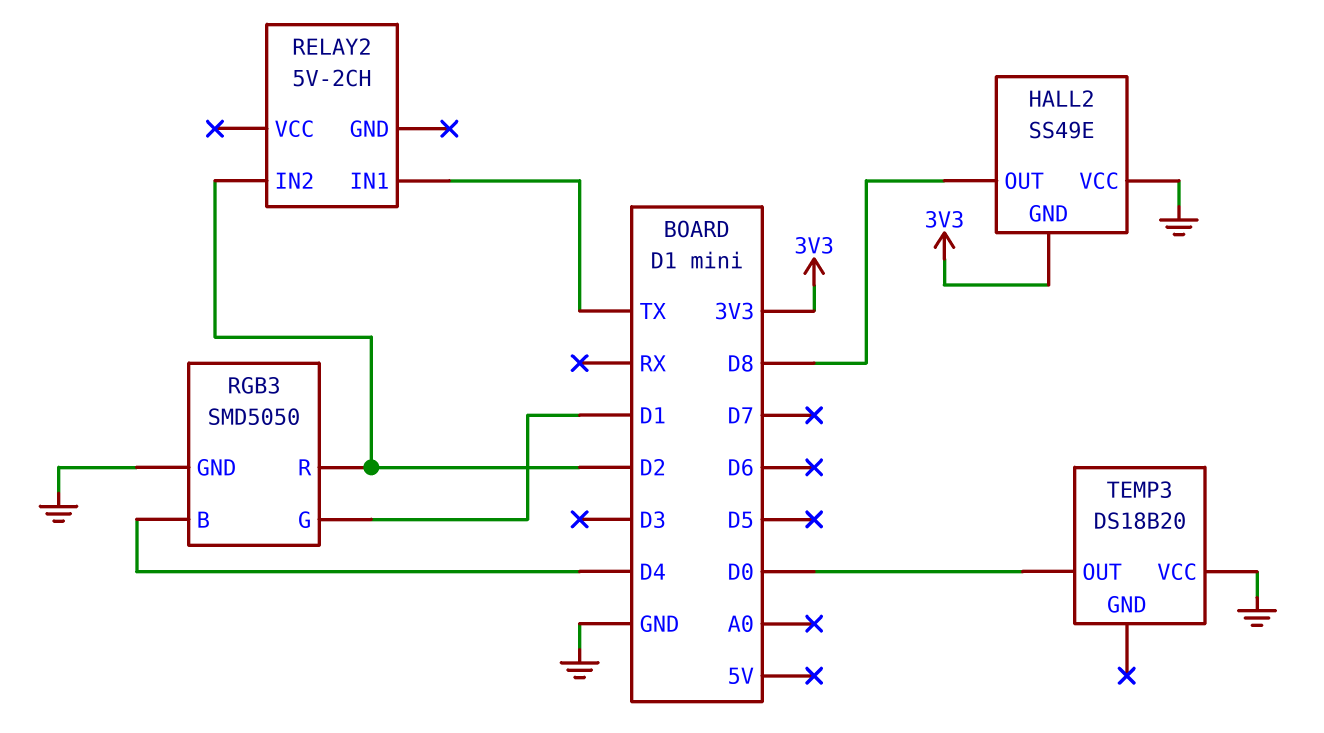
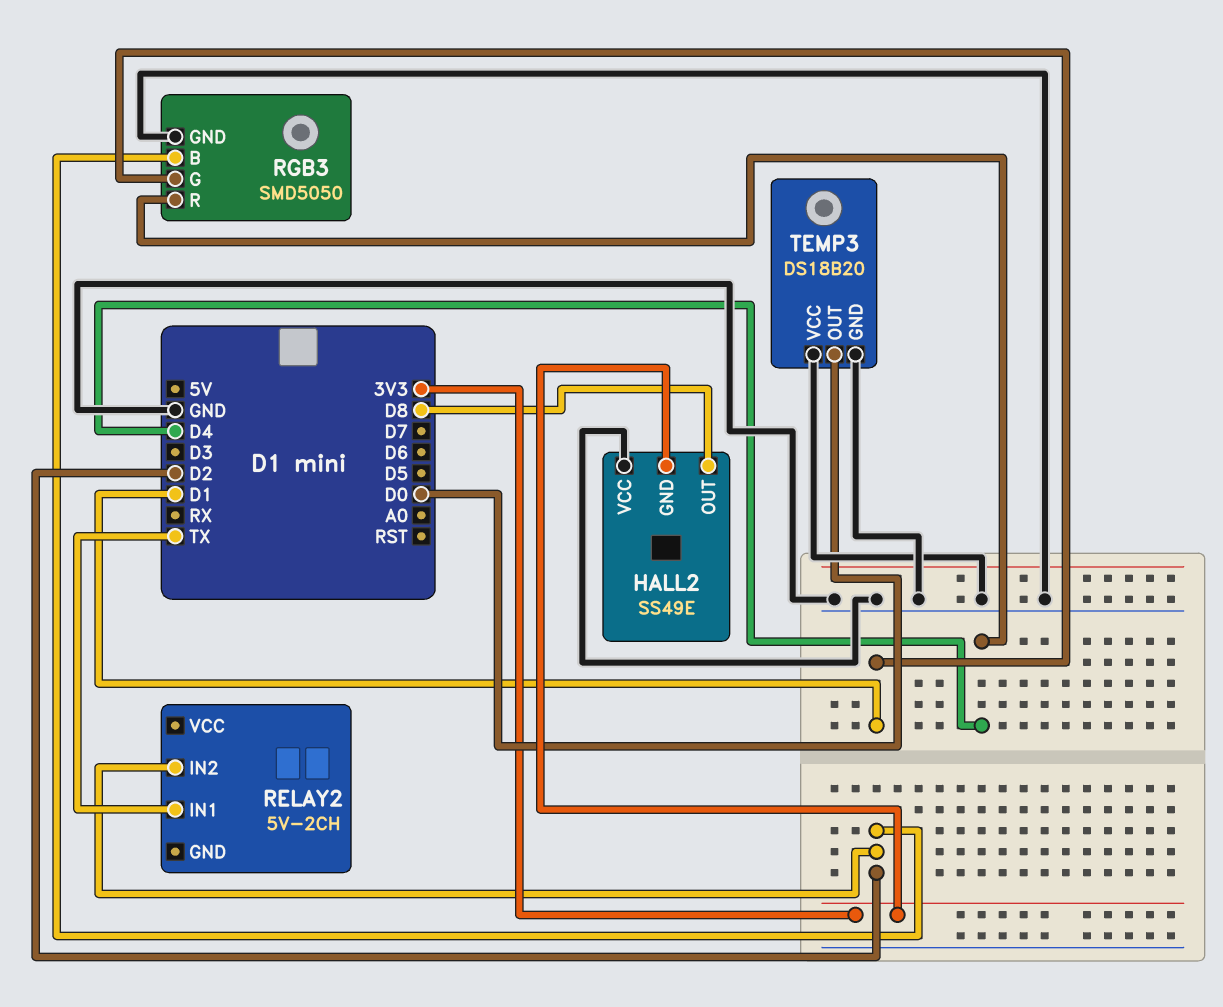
RGB3 pin B: D4 -> D2
RGB3 pin R: D2 -> D4
TEMP3 pin GND: none -> GND

